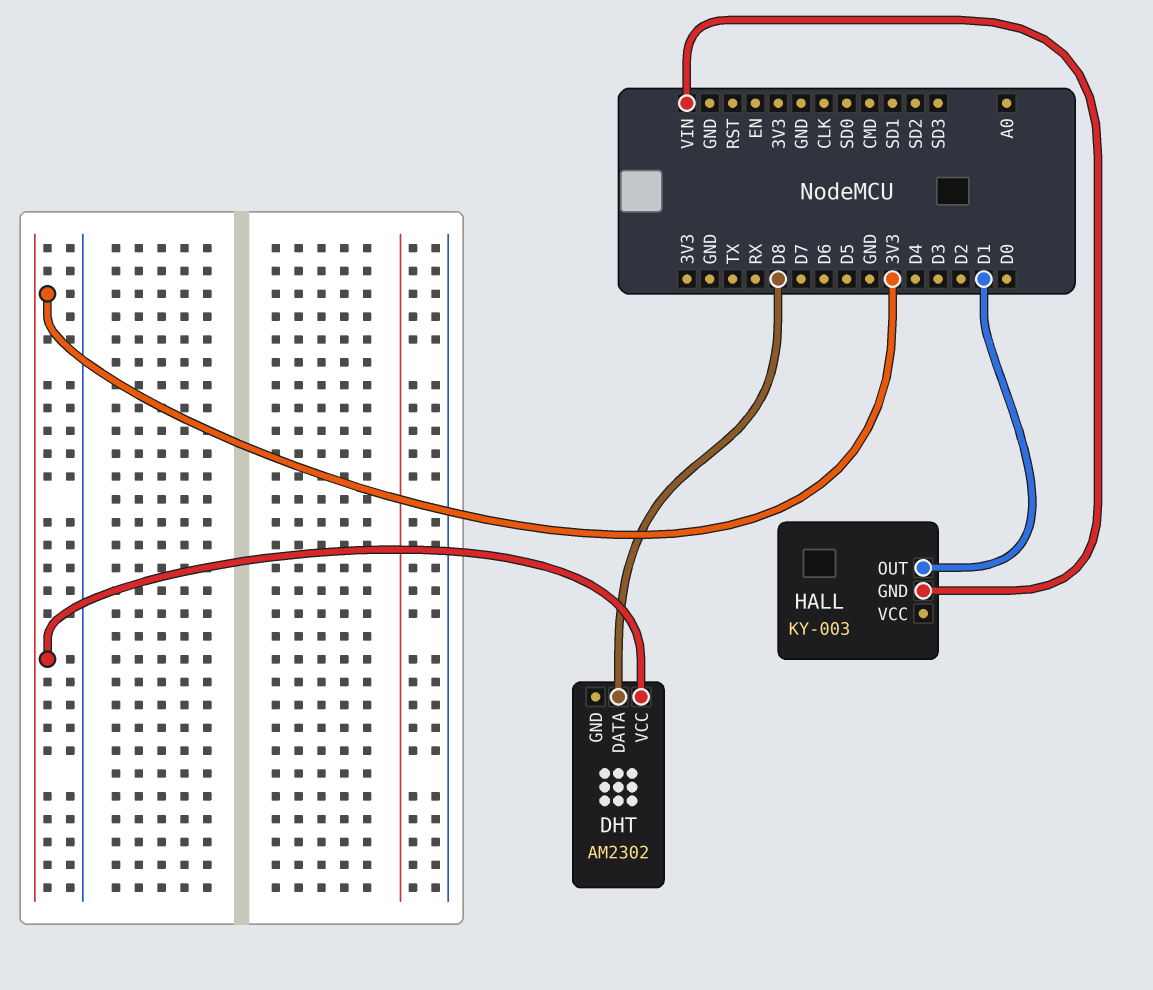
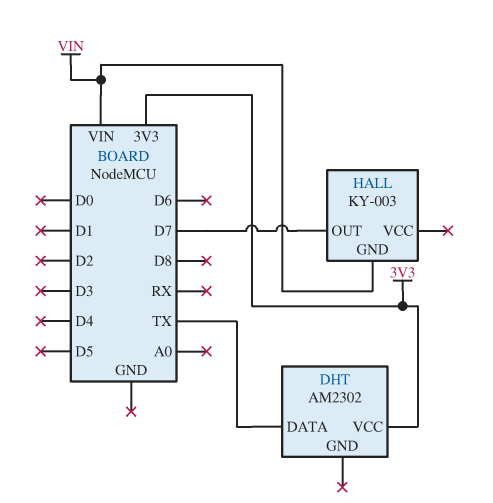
DHT pin DATA: D8 -> TX
HALL pin OUT: D1 -> D7

